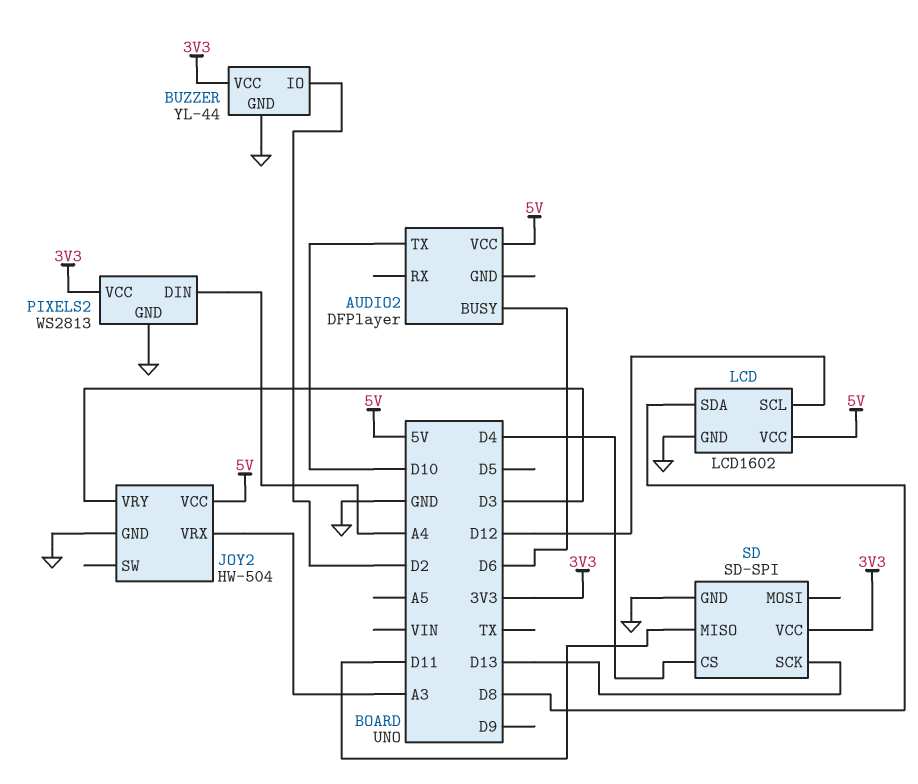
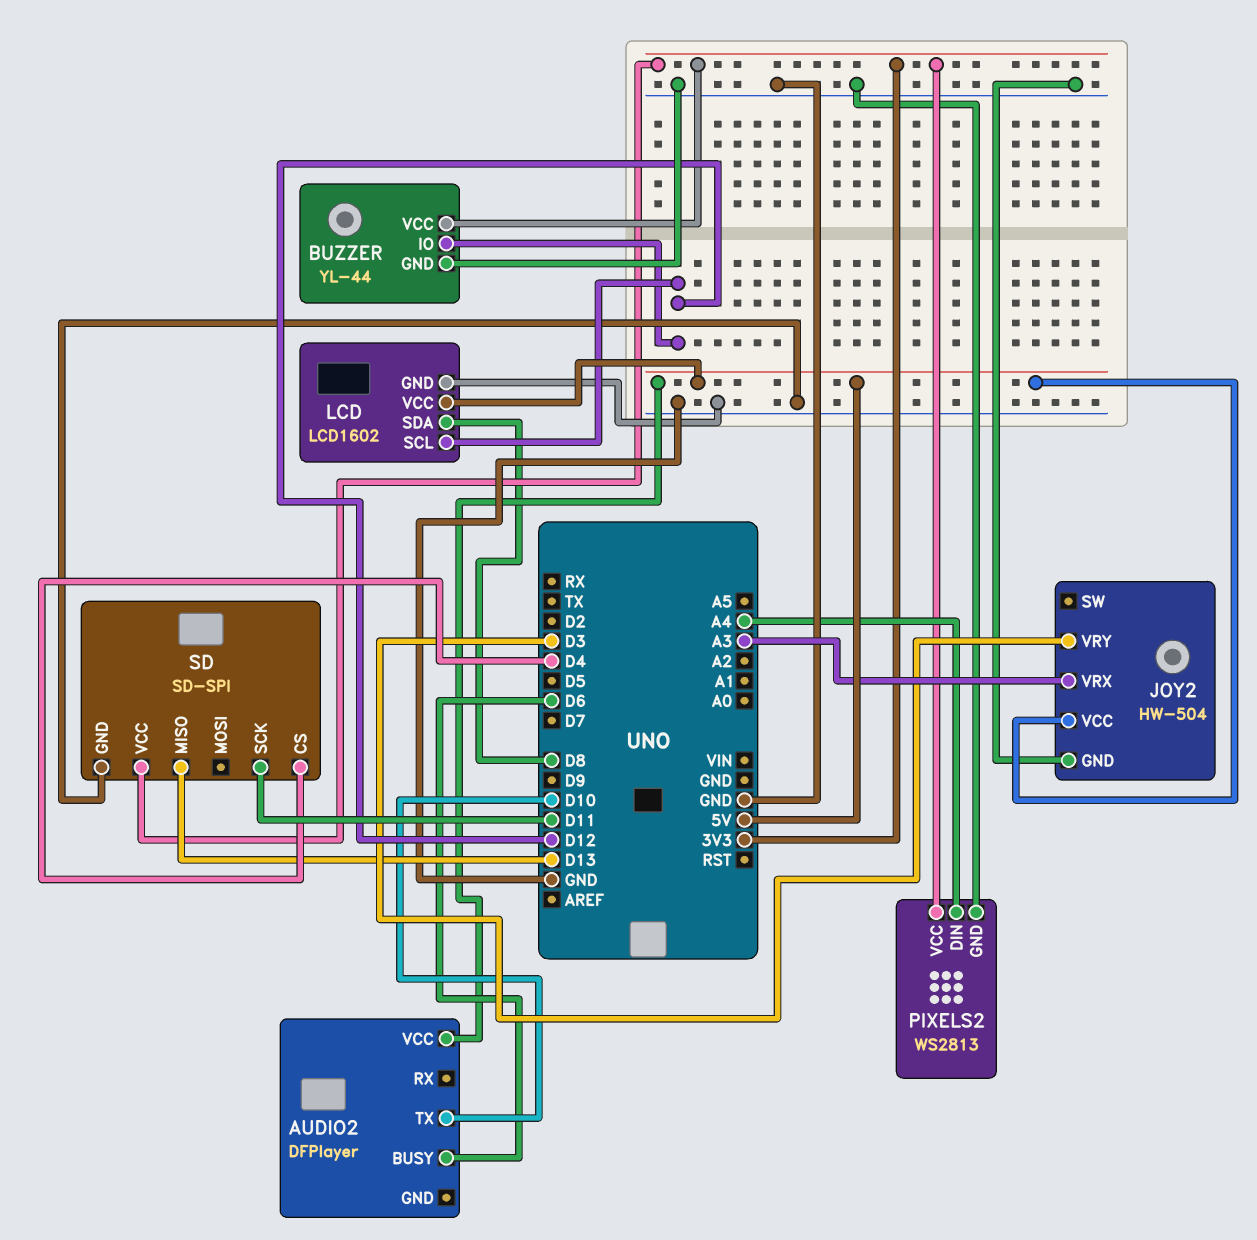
BUZZER pin IO: D2 -> D12
SD pin MISO: D11 -> D13
SD pin SCK: D13 -> D11

